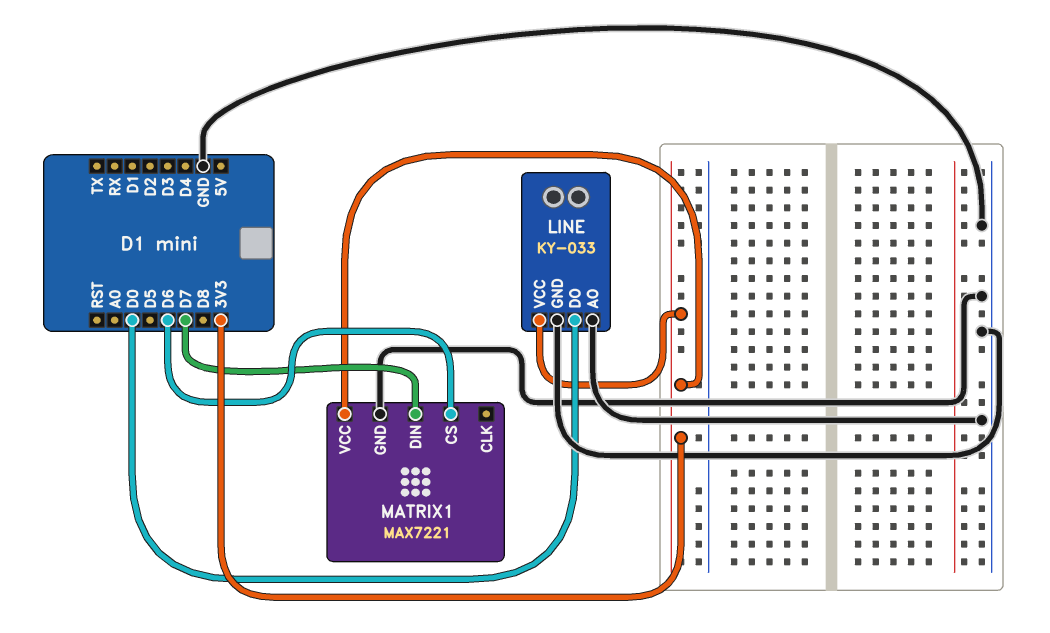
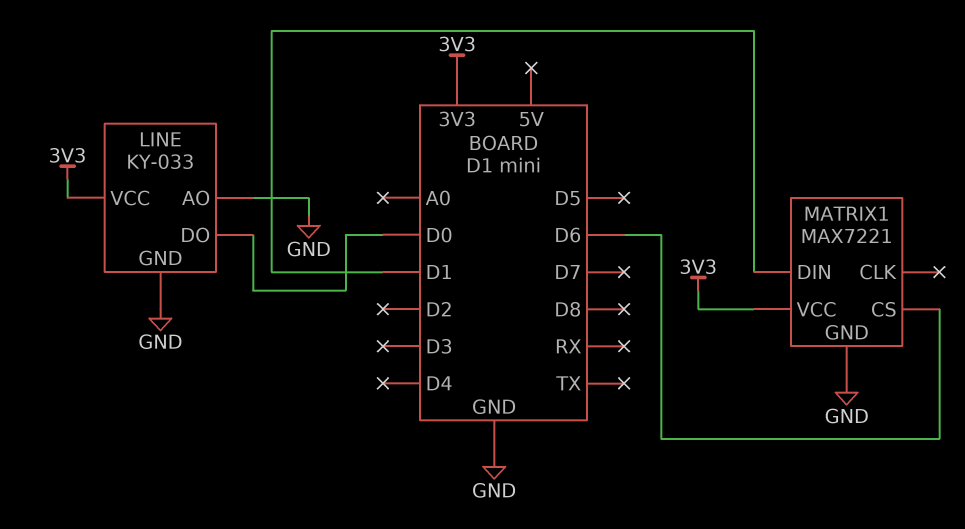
MATRIX1 pin DIN: D7 -> D1

